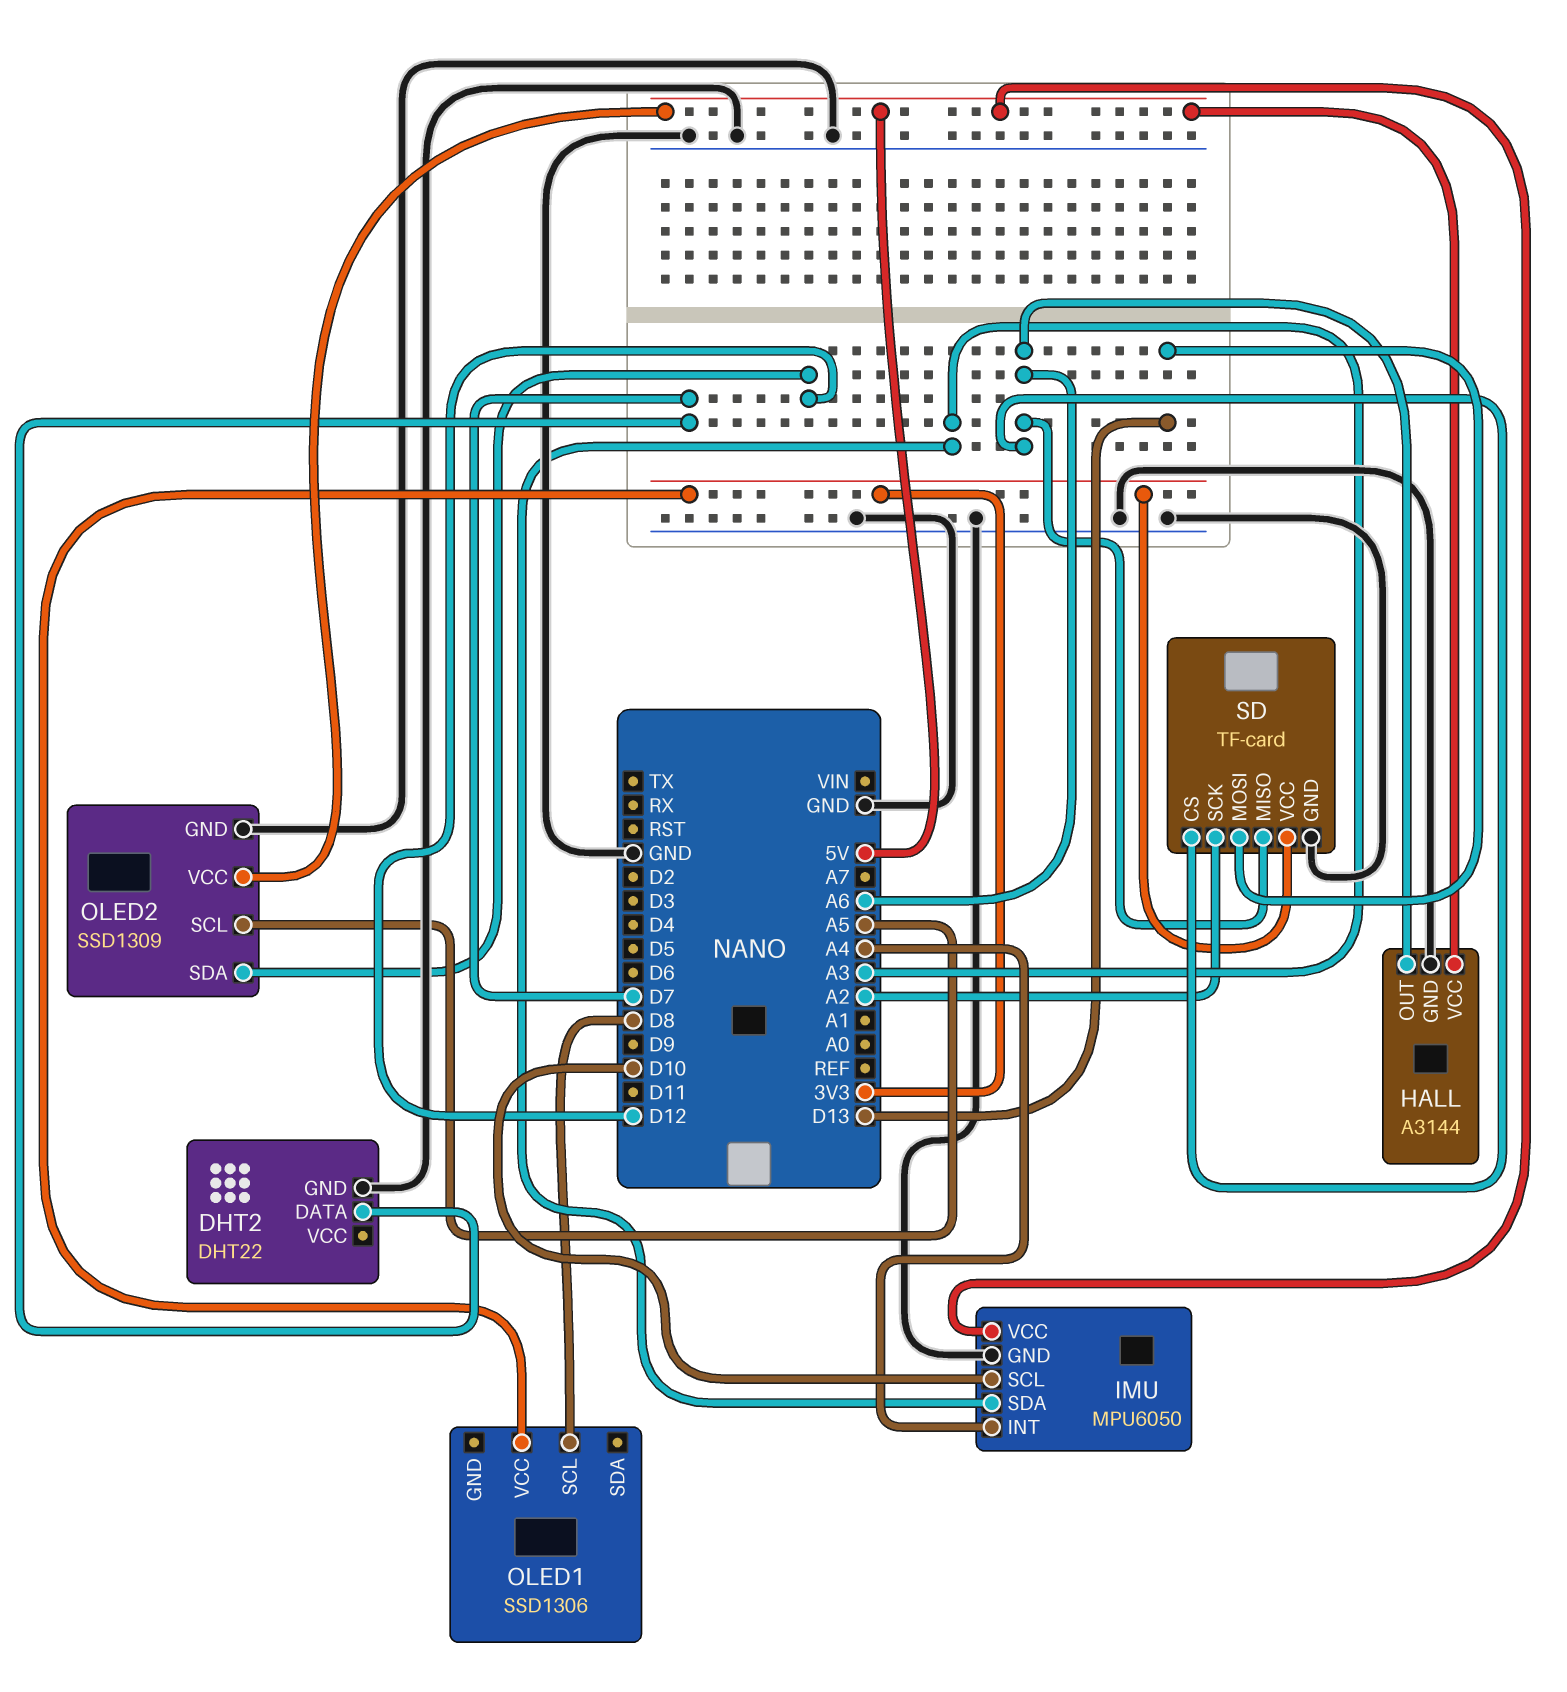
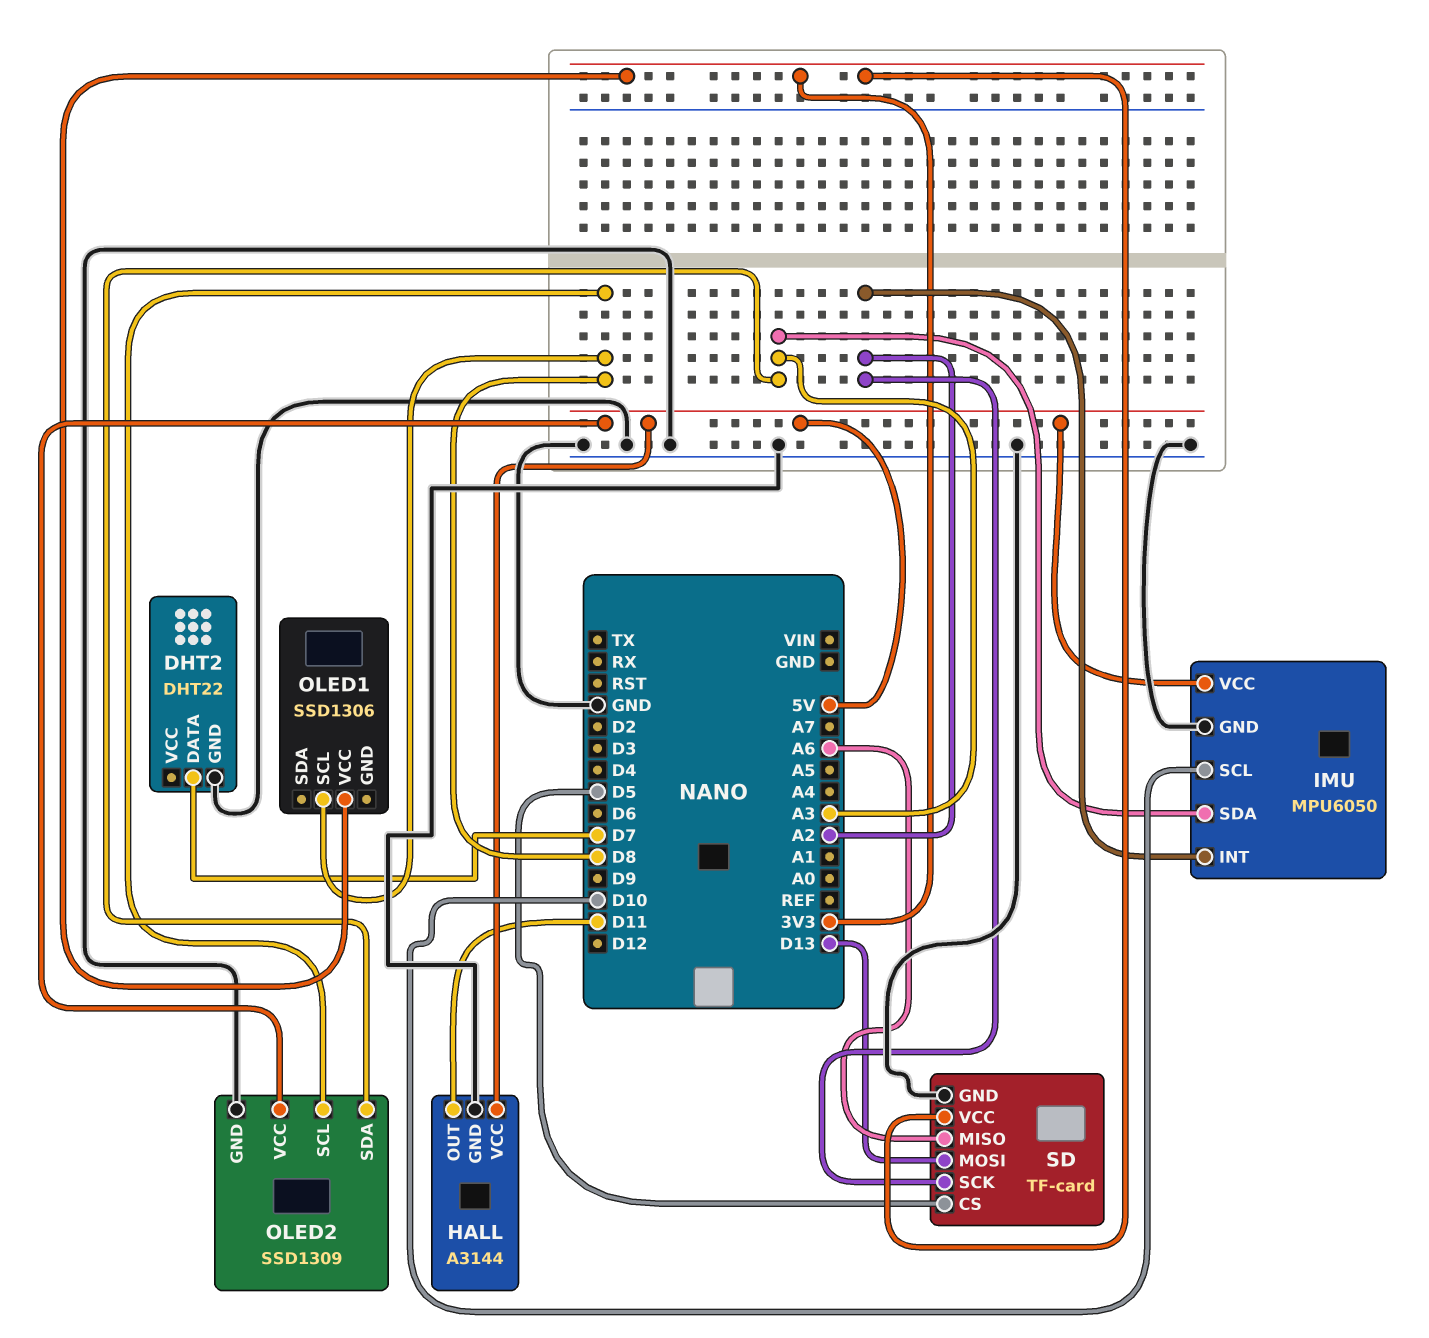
HALL pin OUT: A6 -> D11
IMU pin INT: A4 -> A2
OLED2 pin SCL: A5 -> D8
OLED2 pin SDA: D12 -> A3
SD pin CS: A6 -> D5

